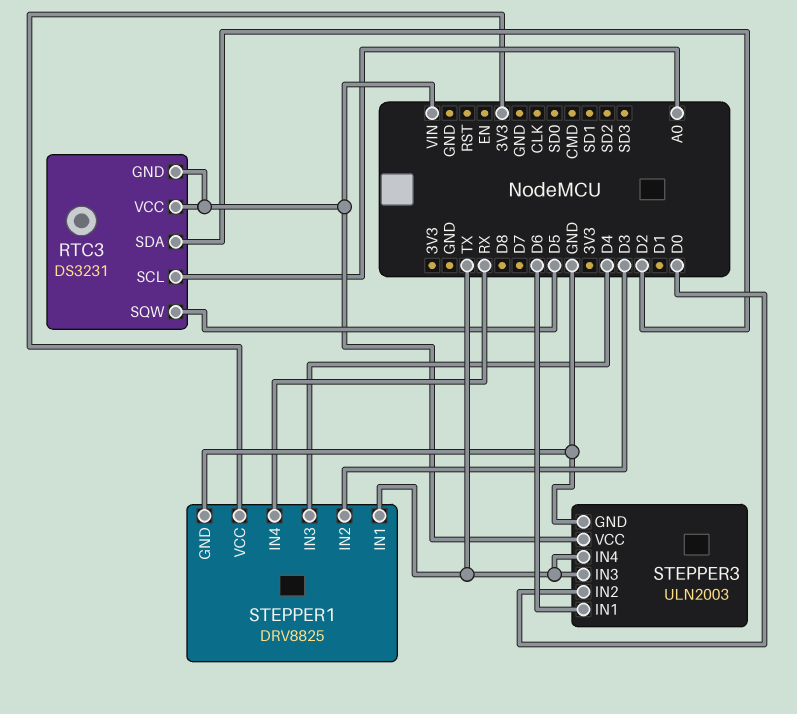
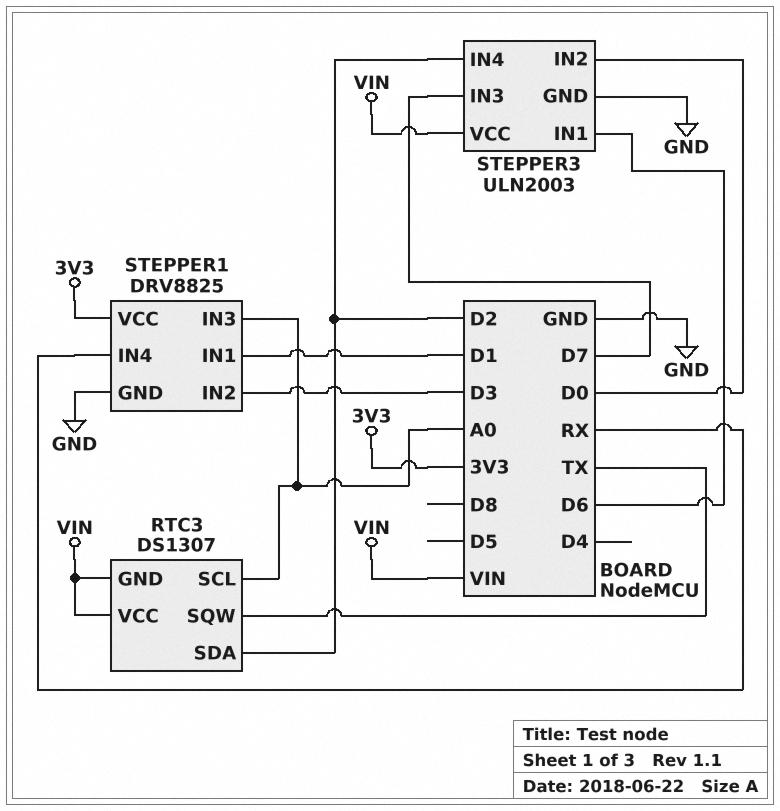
RTC3: DS3231 -> DS1307
RTC3 pin SQW: D5 -> TX
STEPPER1 pin IN1: TX -> D1
STEPPER1 pin IN3: D4 -> A0
STEPPER3 pin IN3: TX -> D7
STEPPER3 pin IN4: TX -> D2

